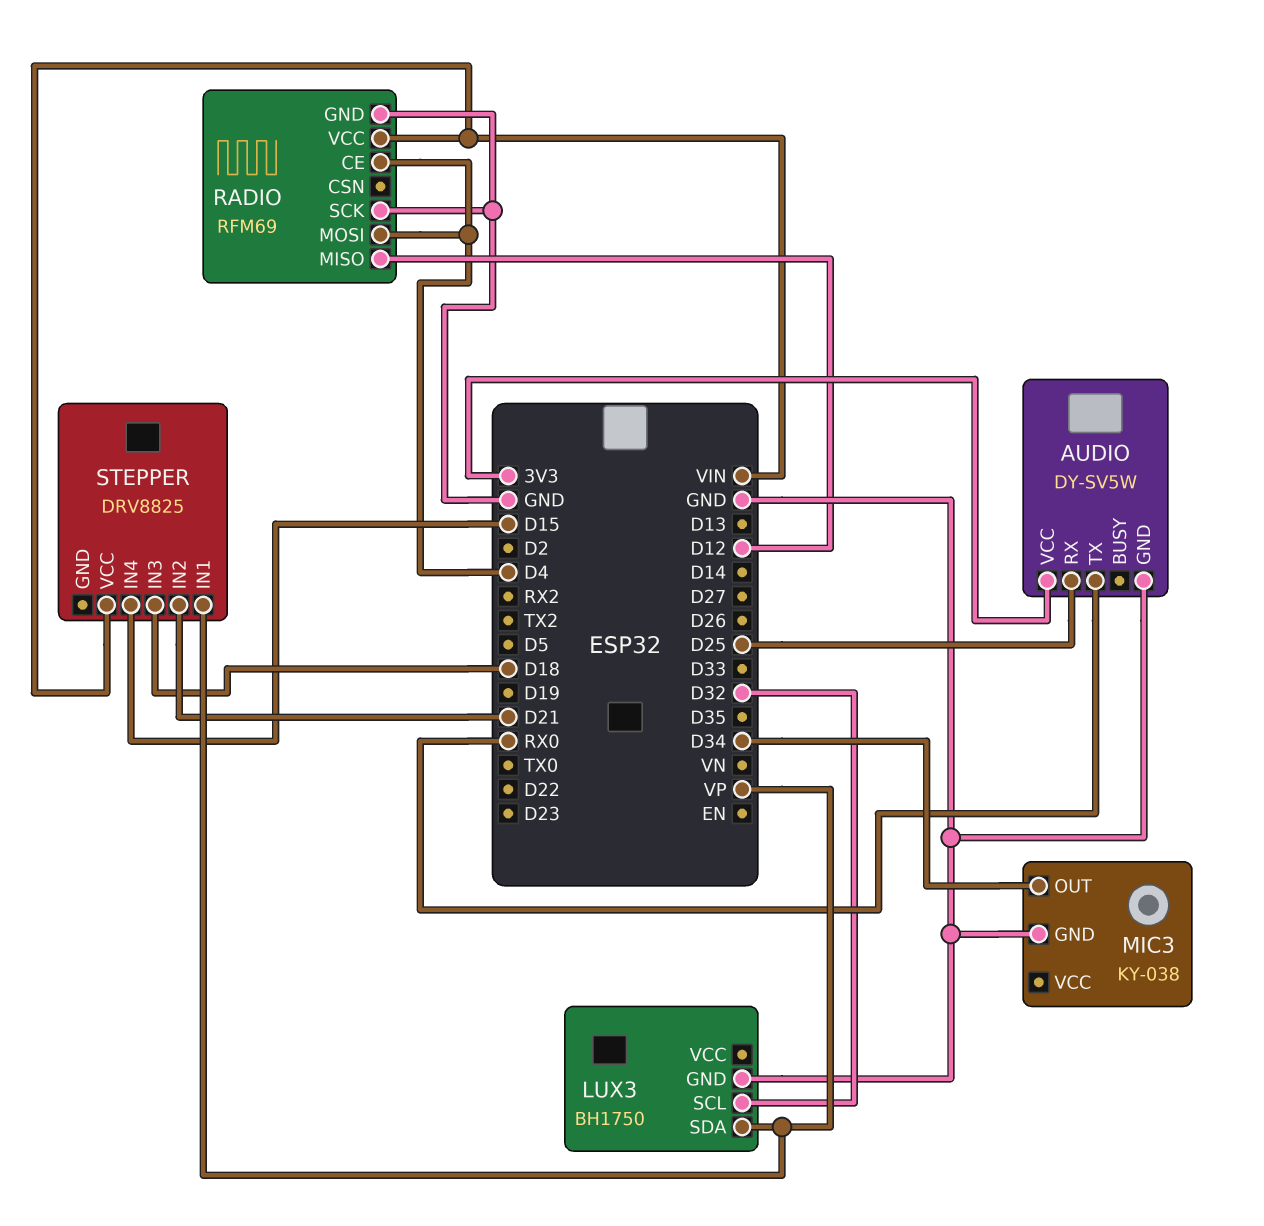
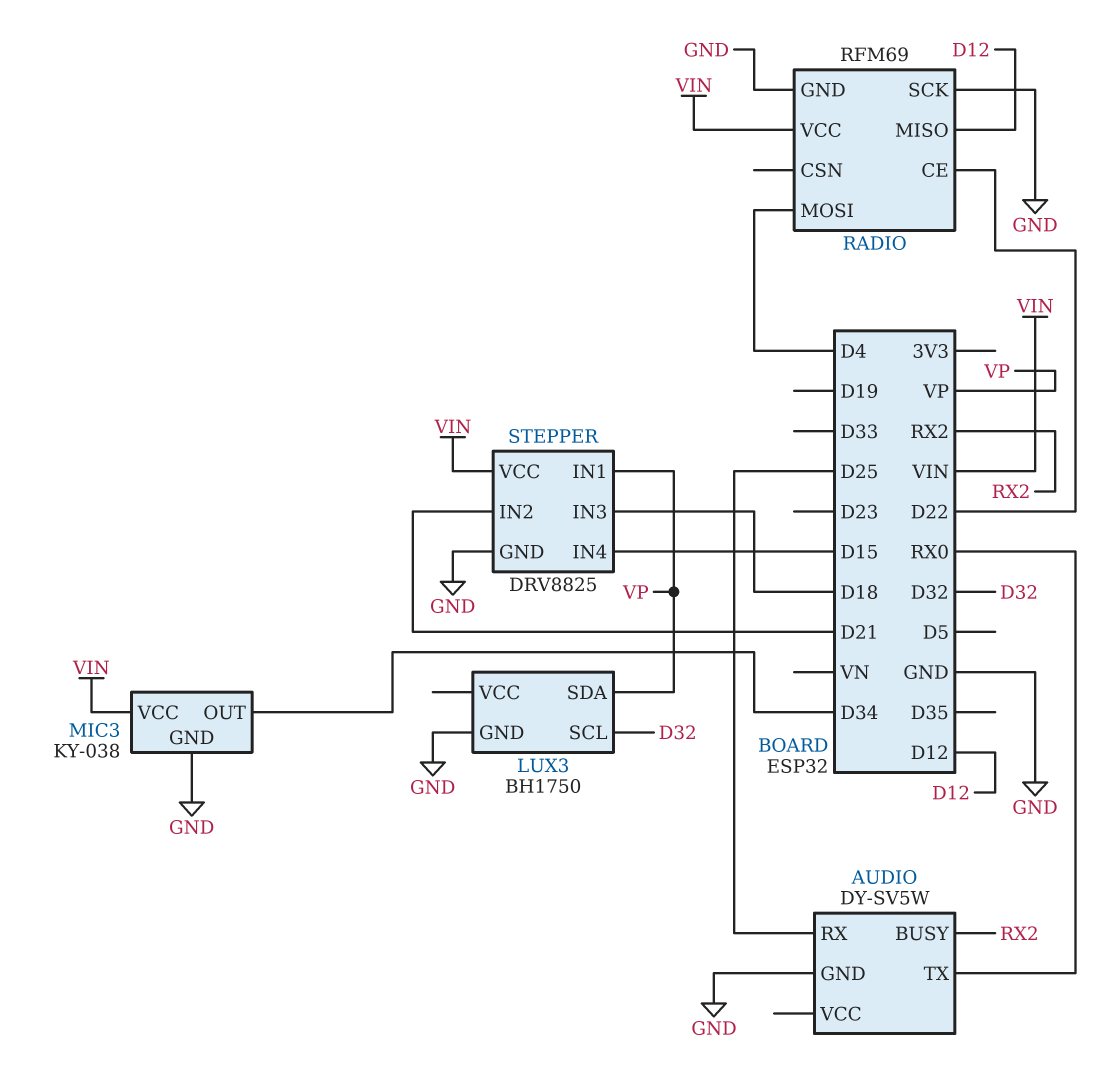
AUDIO pin BUSY: none -> RX2
AUDIO pin VCC: 3V3 -> none
MIC3 pin VCC: none -> VIN
RADIO pin CE: D4 -> D22
STEPPER pin GND: none -> GND

